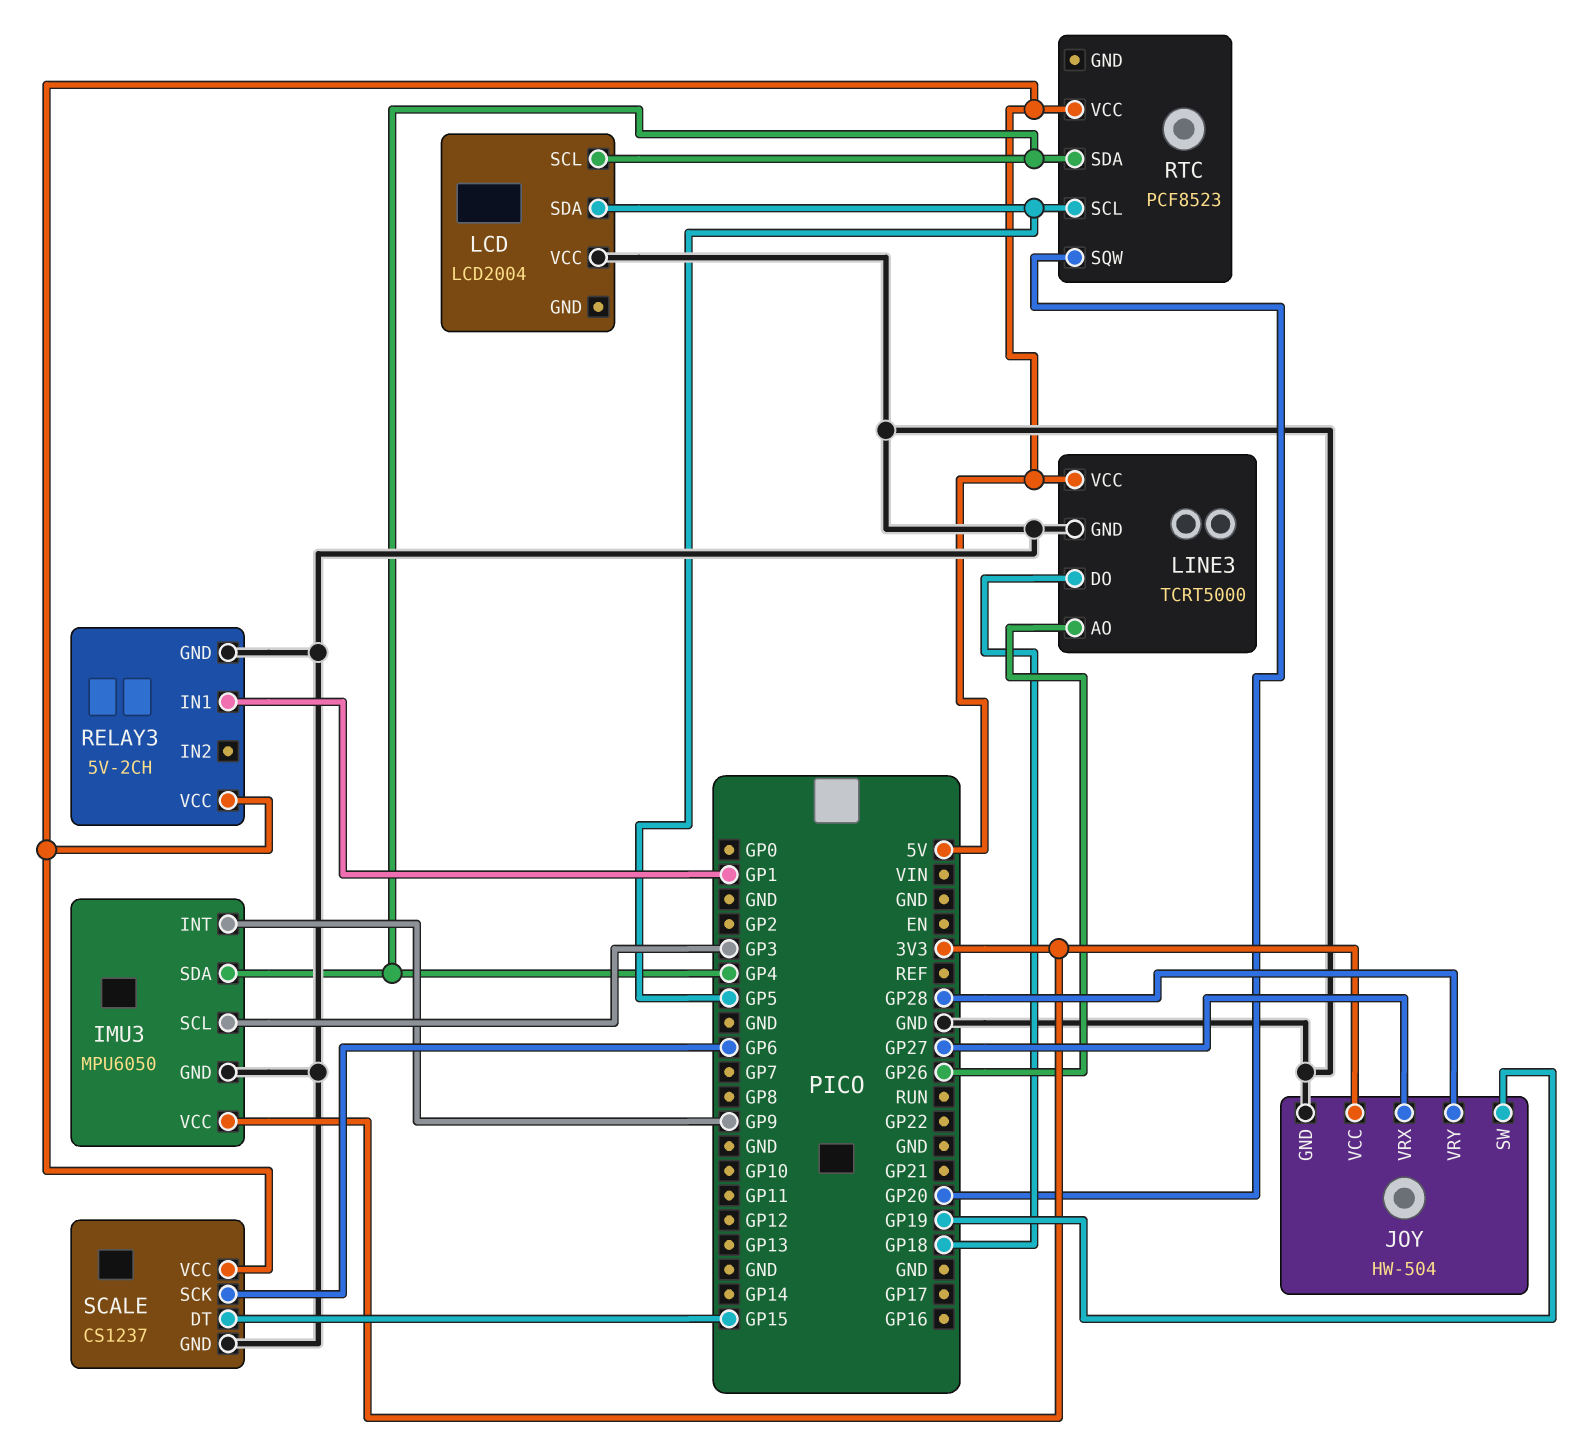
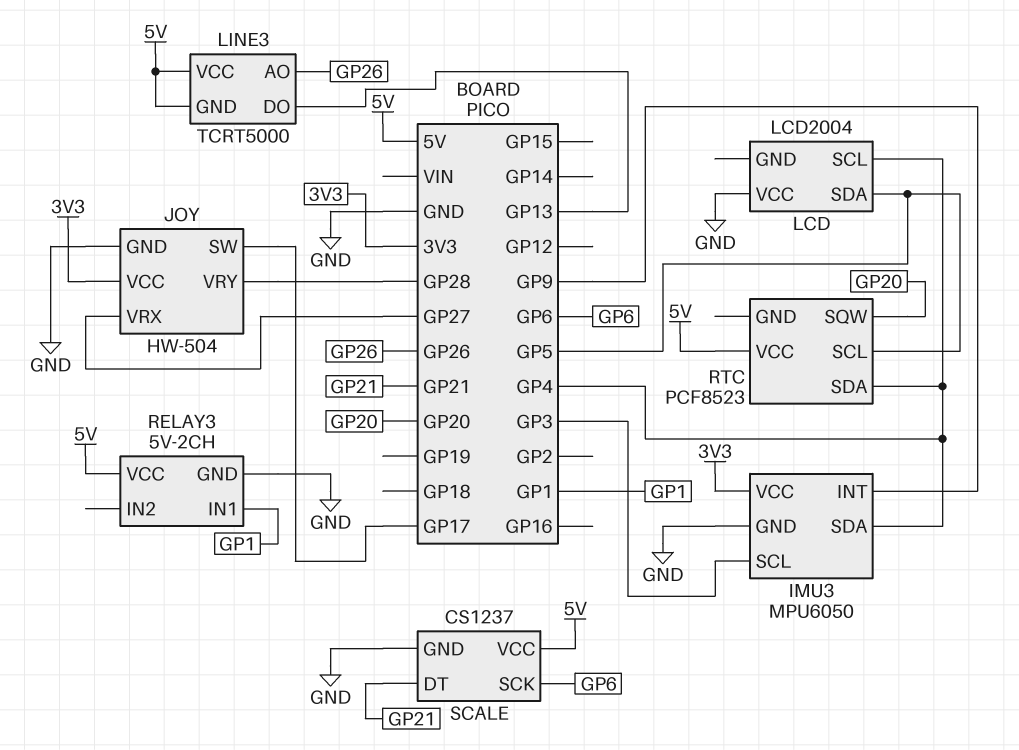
JOY pin SW: GP19 -> GP17
LINE3 pin DO: GP18 -> GP13
LINE3 pin GND: GND -> 5V
SCALE pin DT: GP15 -> GP21

